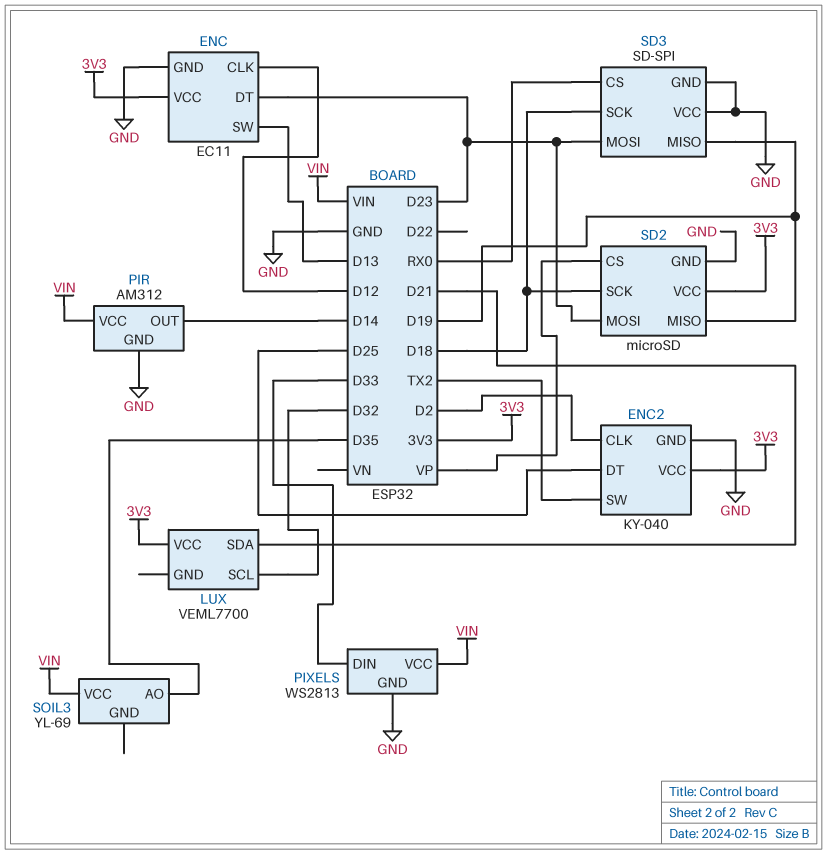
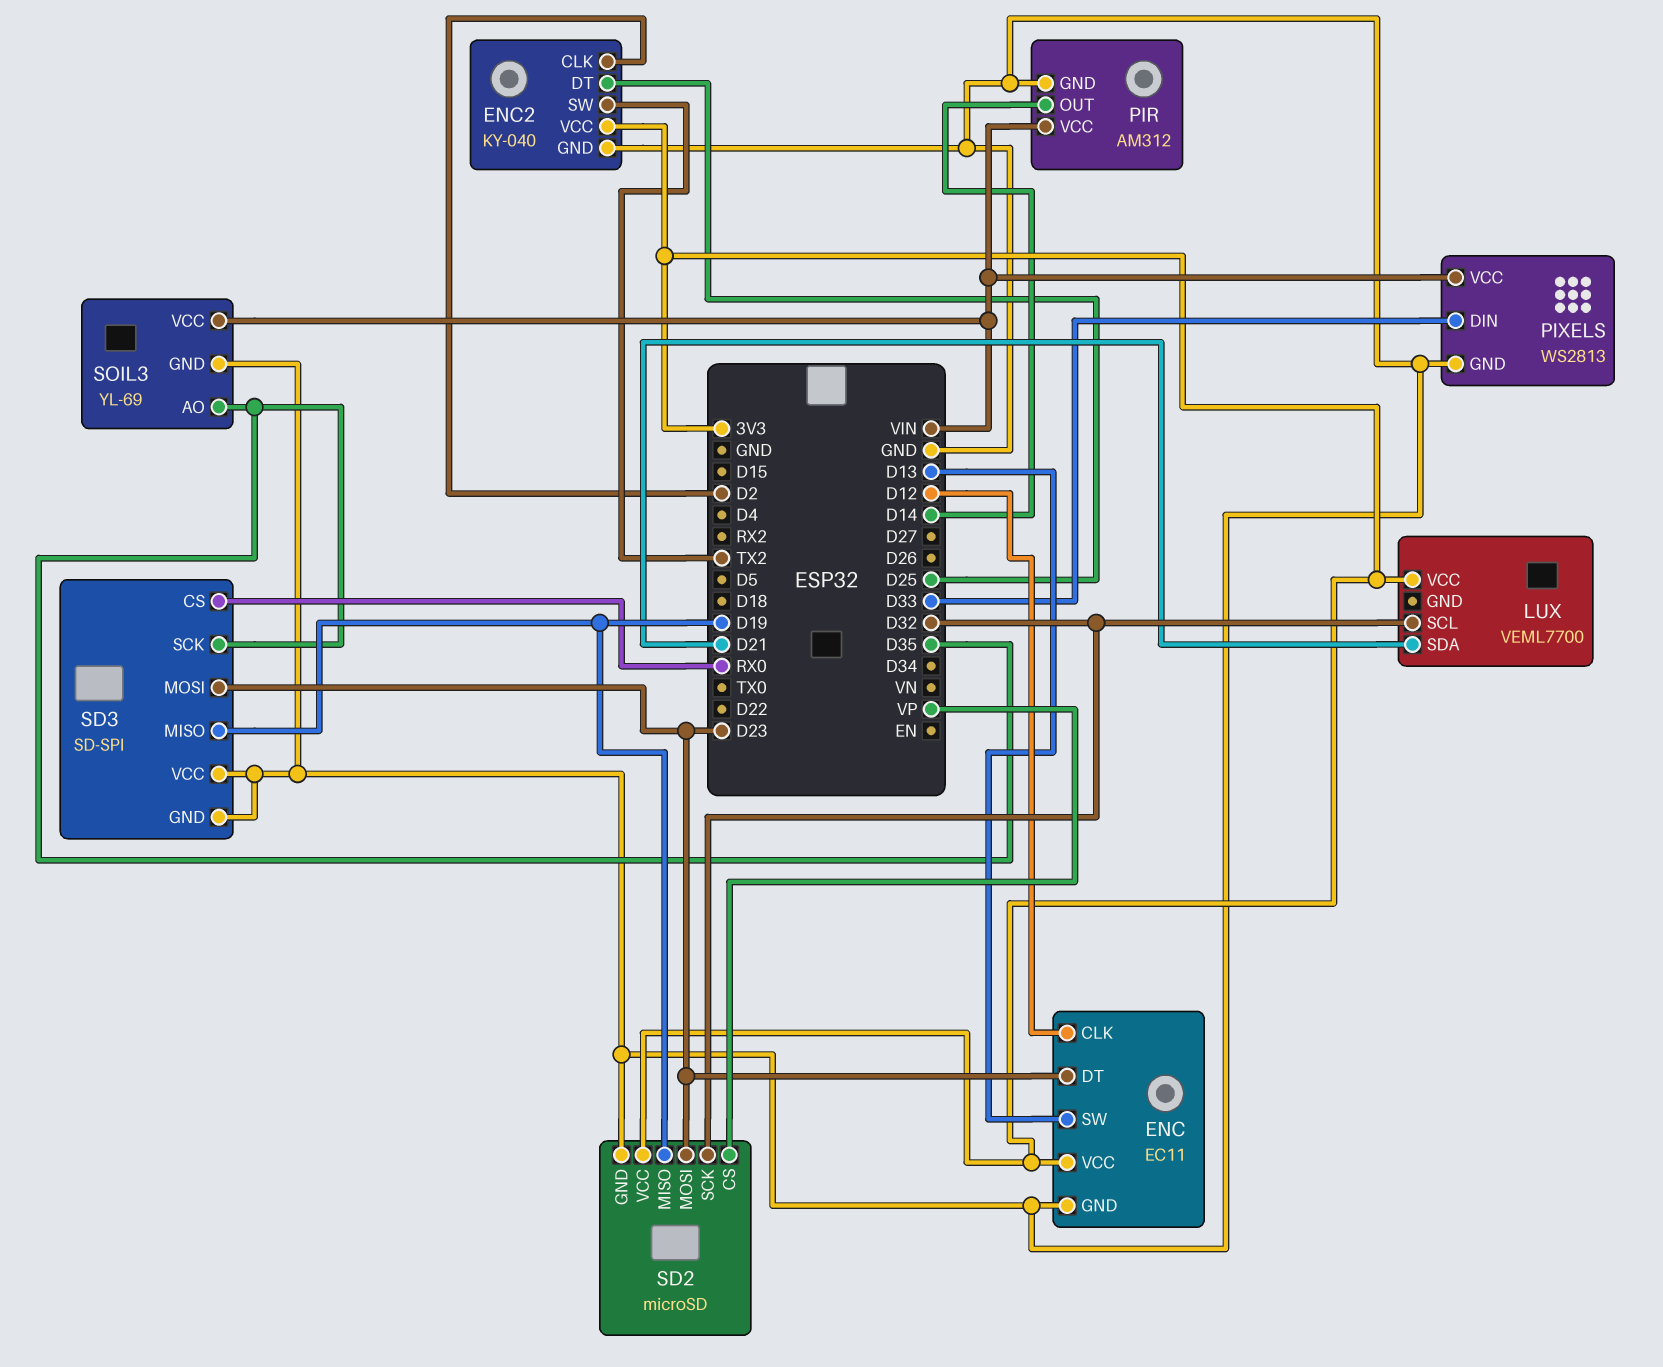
SD2 pin SCK: D18 -> D32
SD3 pin SCK: D18 -> D35
SOIL3 pin GND: none -> GND

